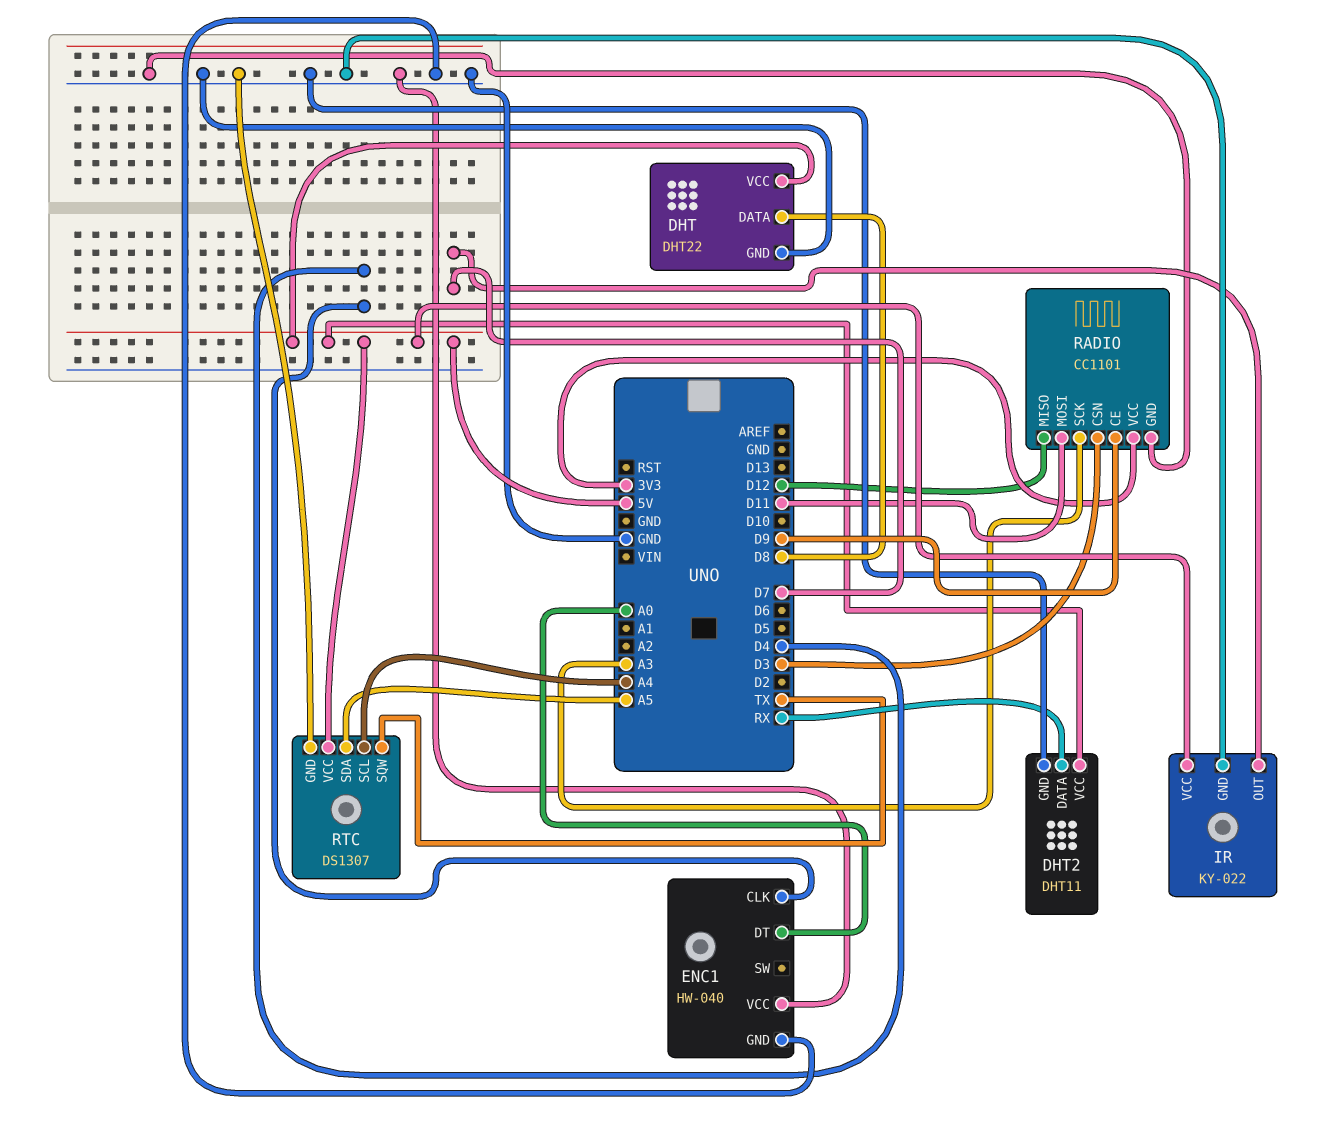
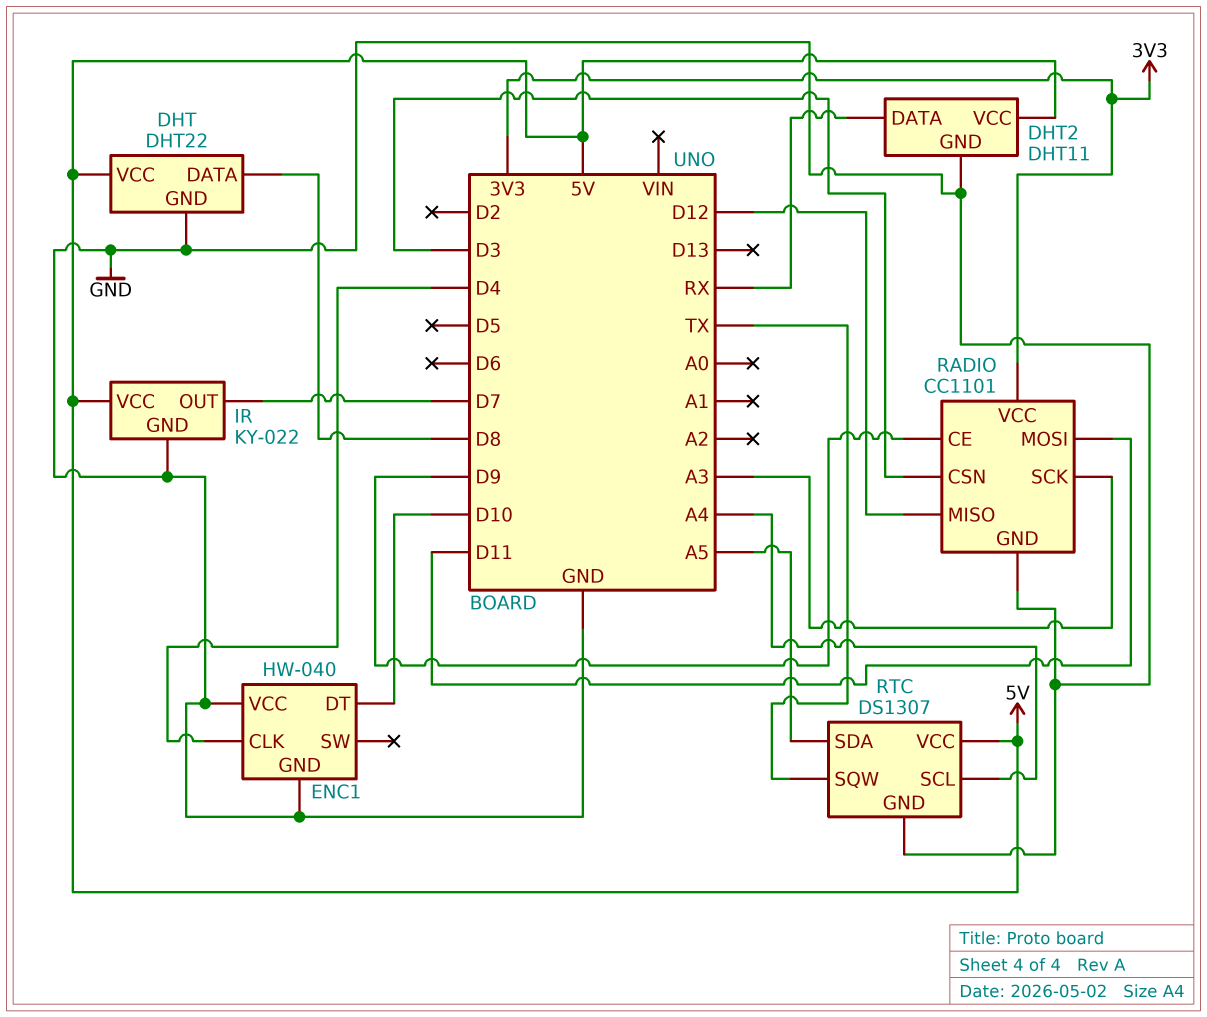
ENC1 pin DT: A0 -> D10

